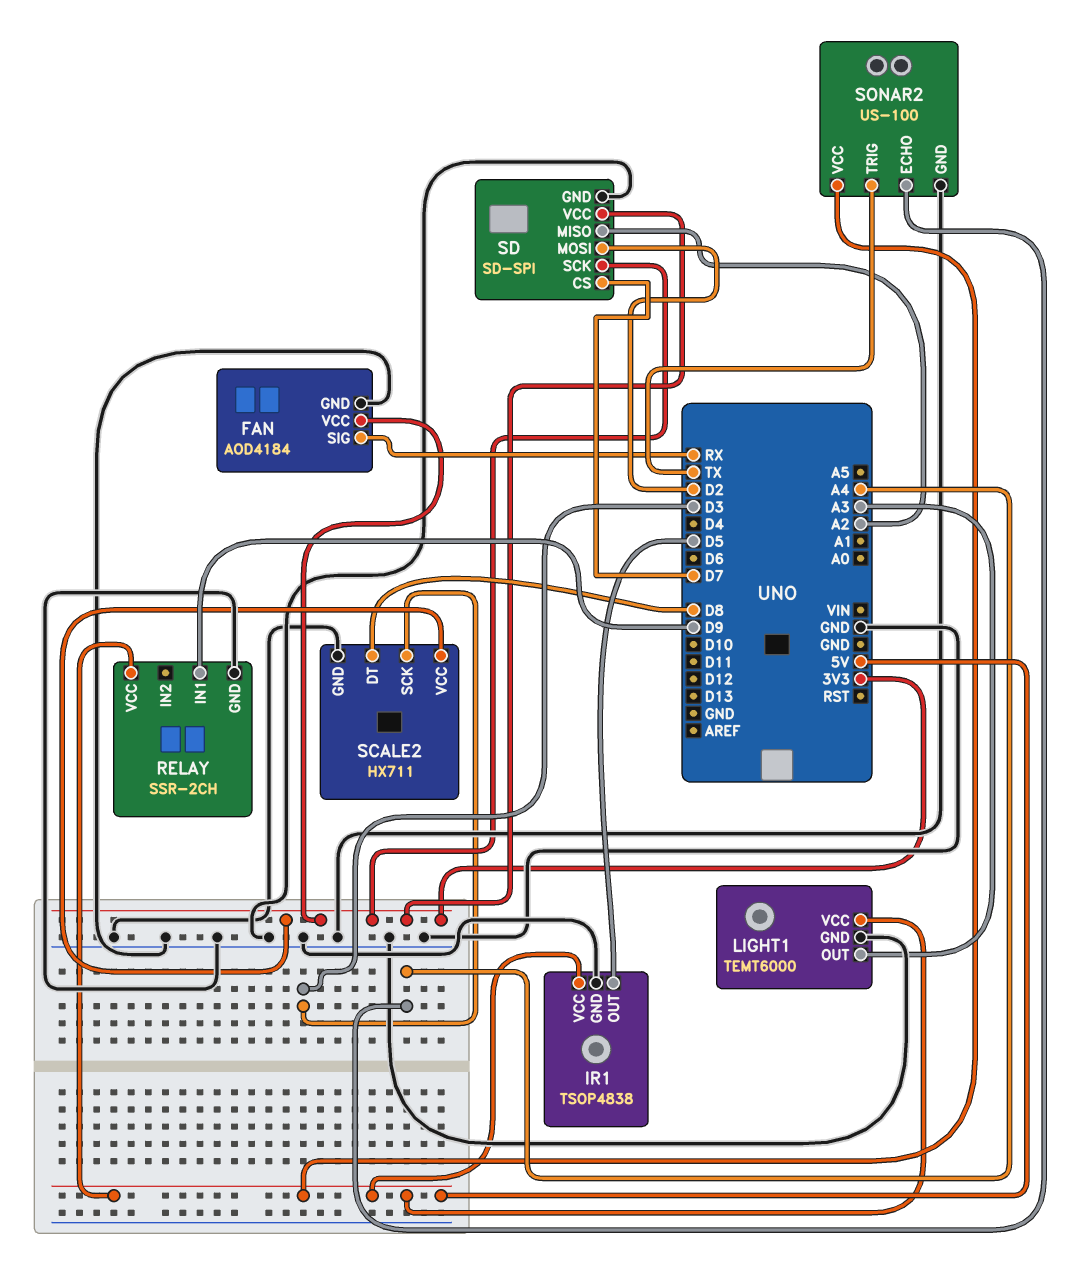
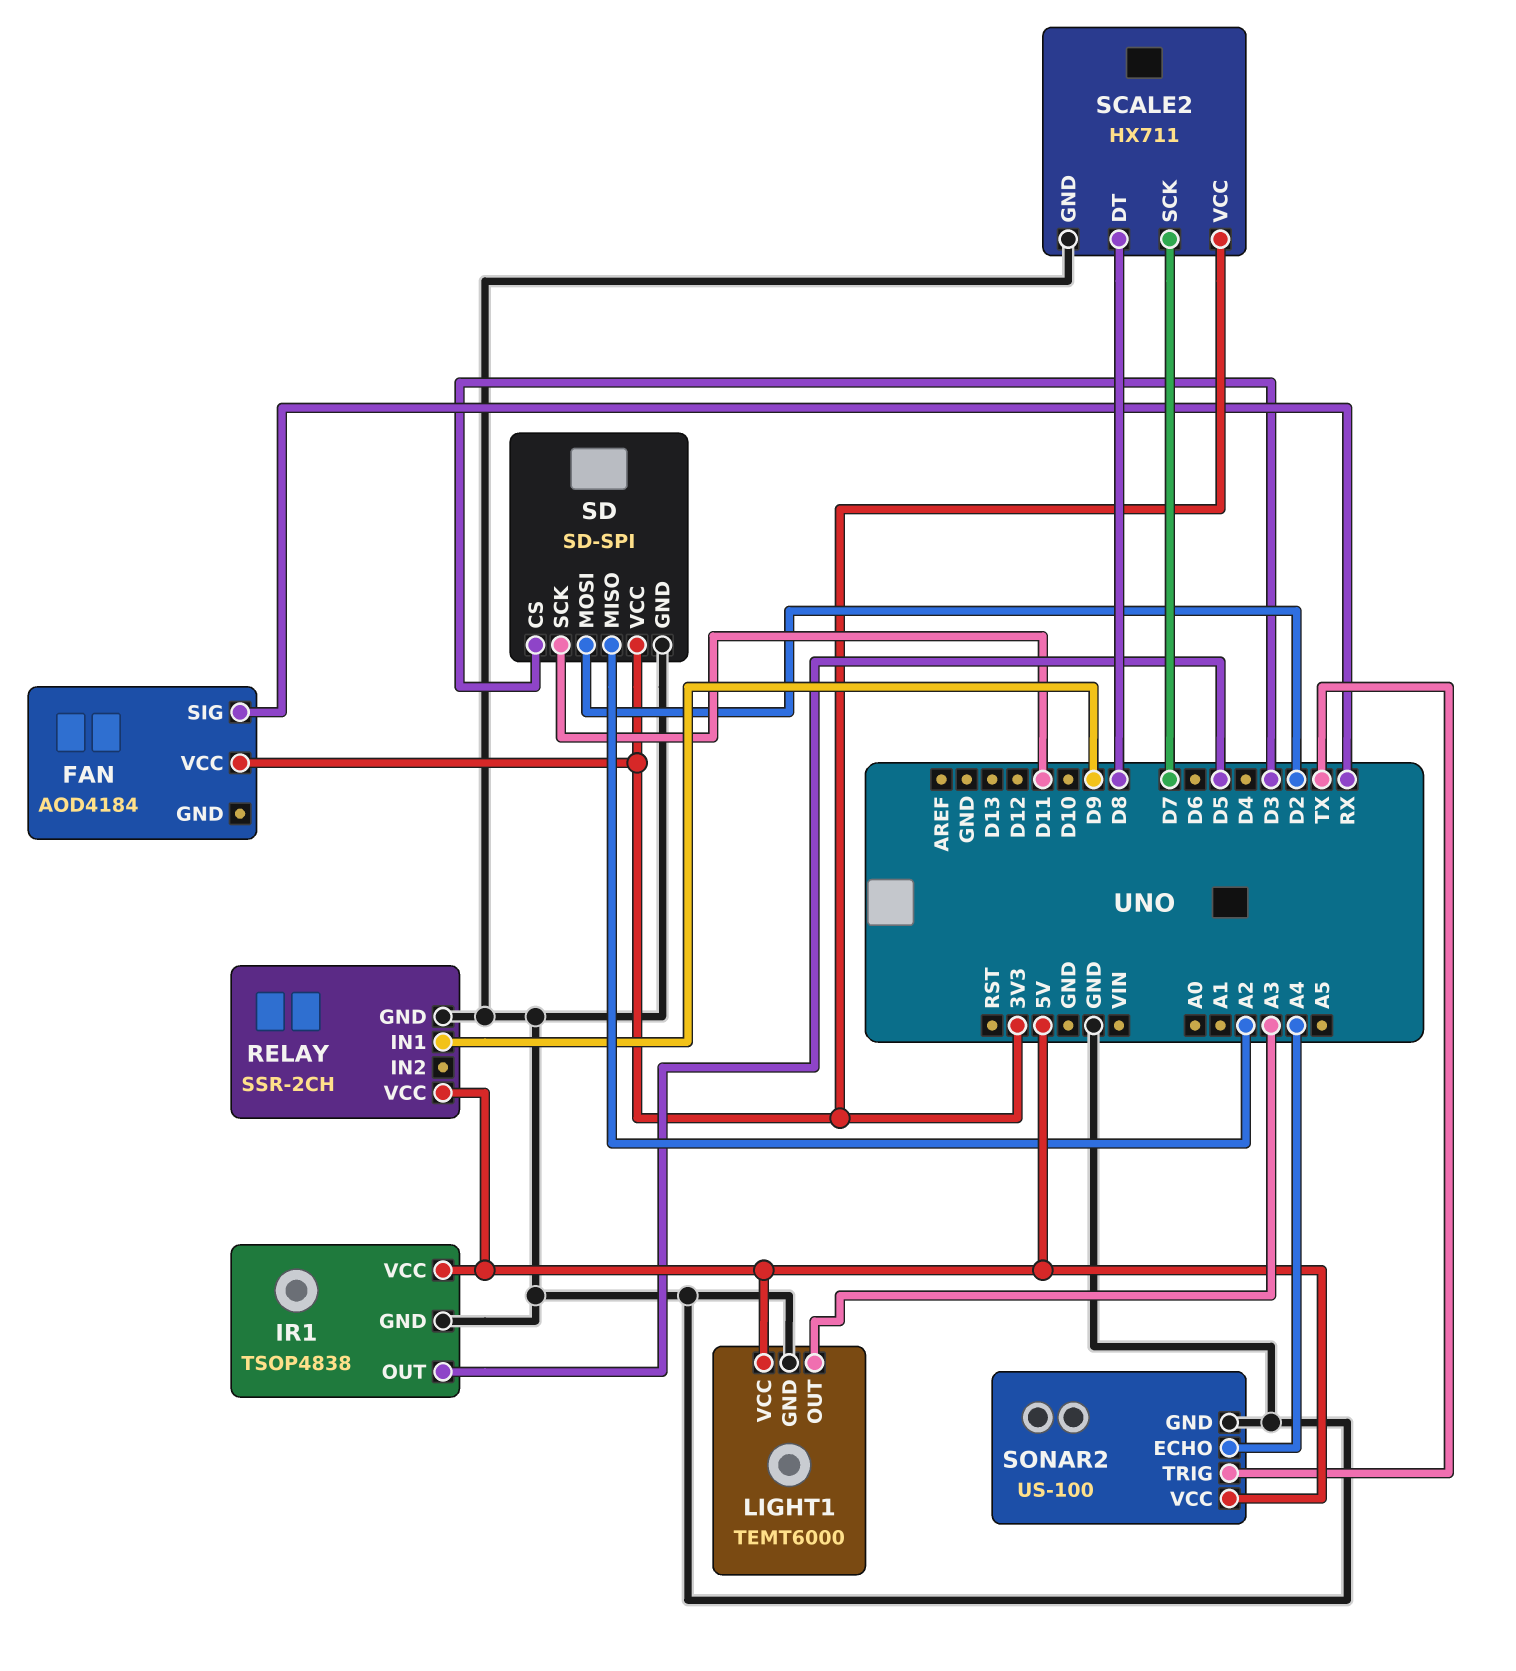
FAN pin GND: GND -> none
SCALE2 pin SCK: D3 -> D7
SD pin CS: D7 -> D3
SD pin SCK: 3V3 -> D11

